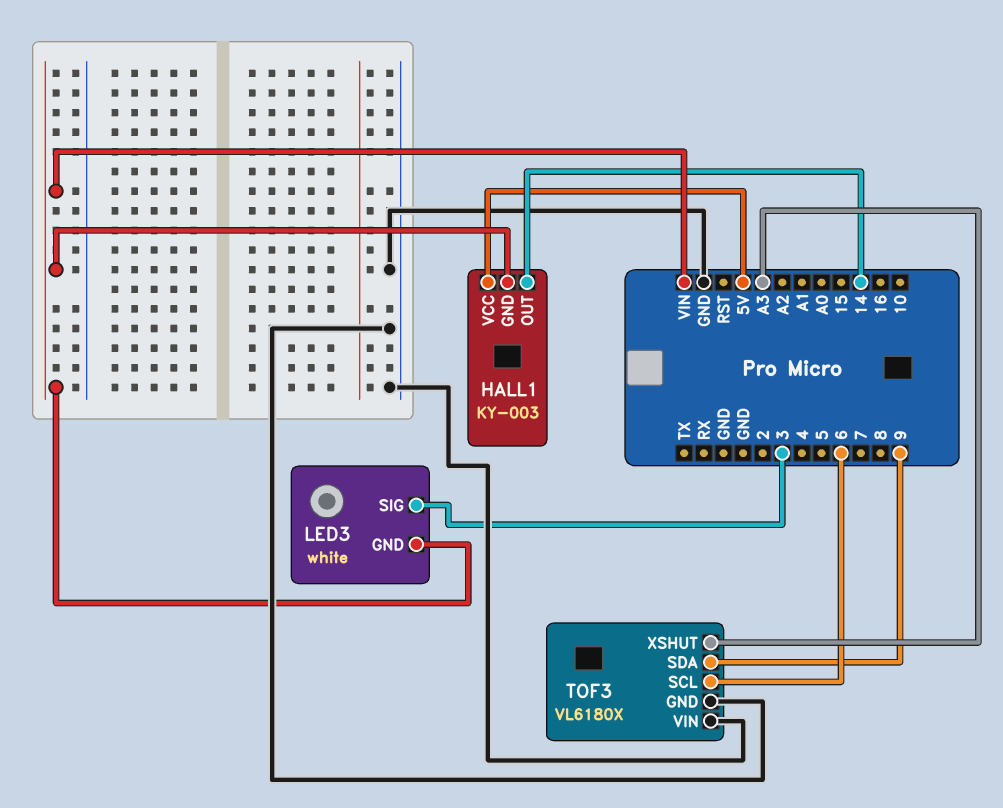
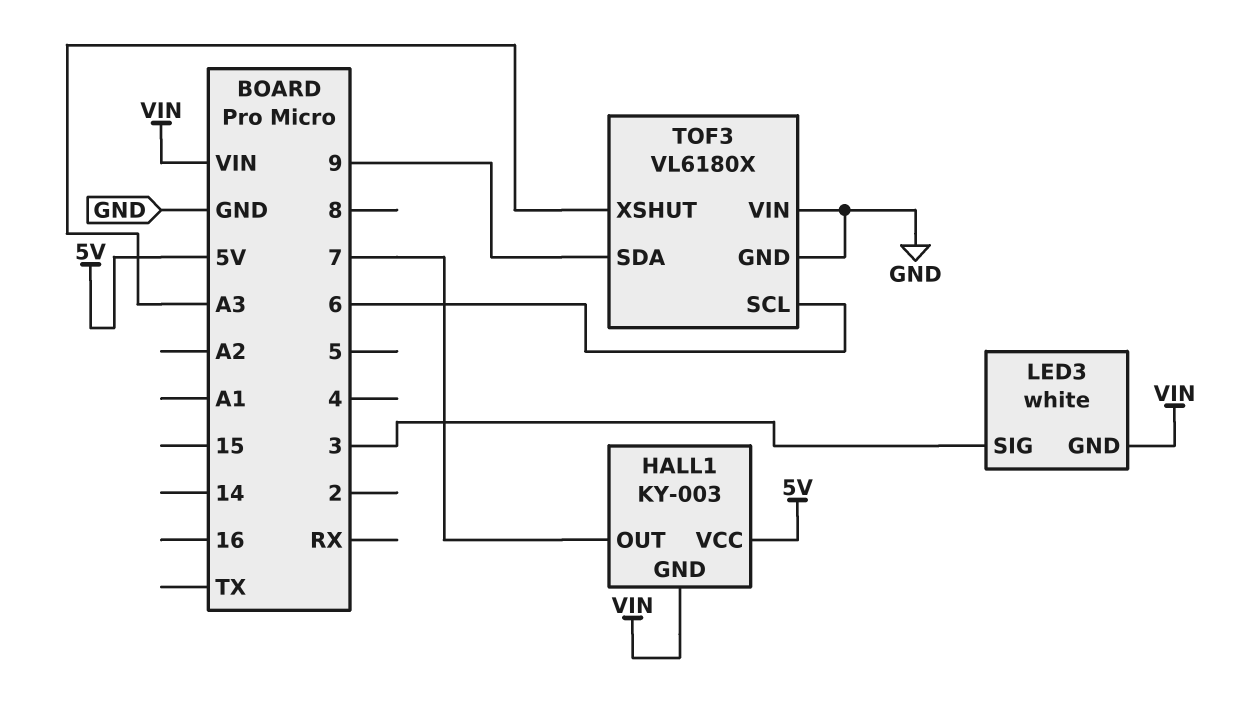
HALL1 pin OUT: 14 -> 7

